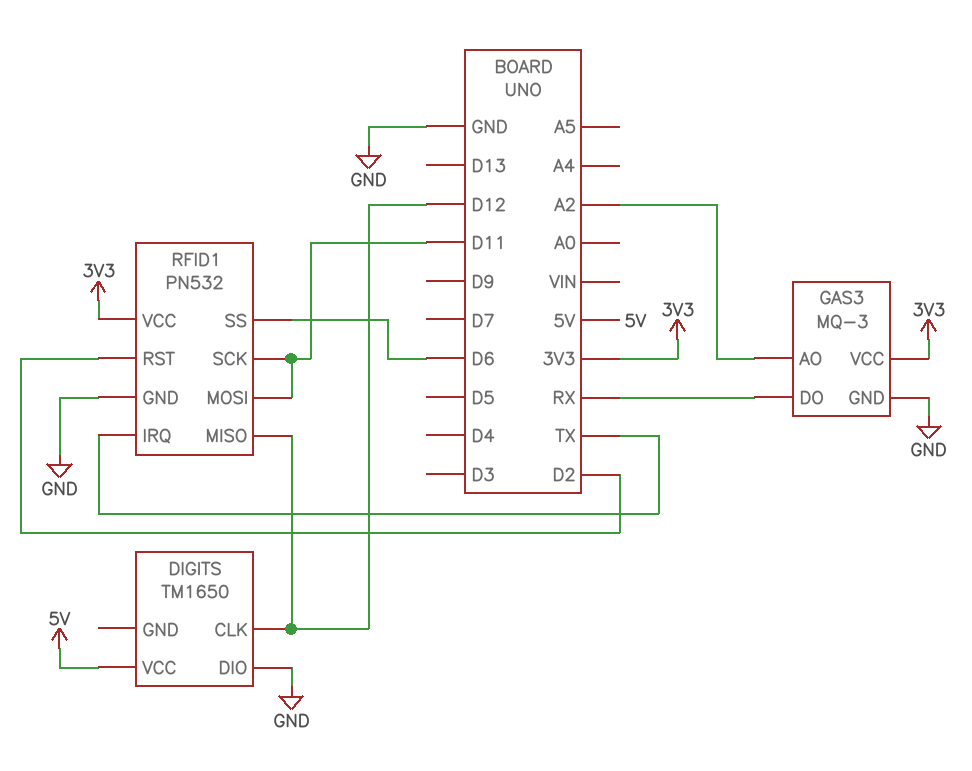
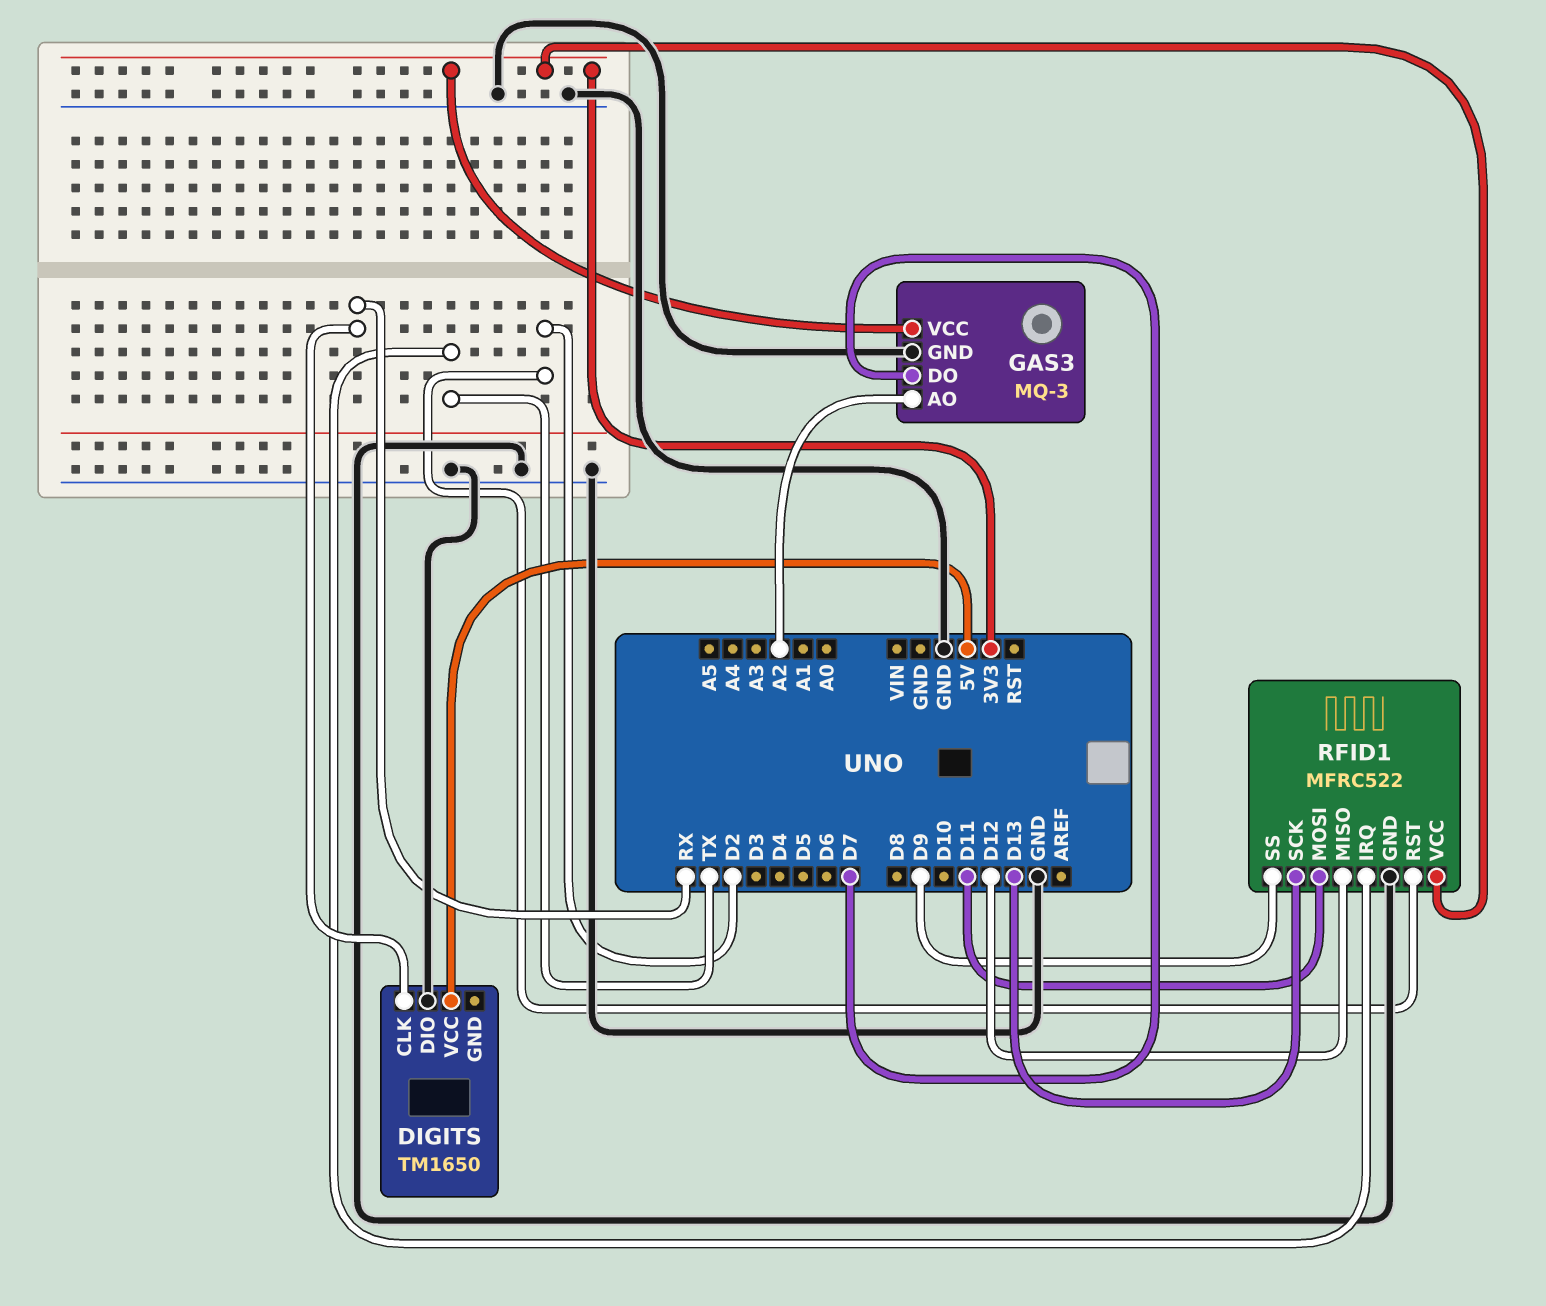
DIGITS pin CLK: D12 -> RX
GAS3 pin DO: RX -> D7
RFID1: PN532 -> MFRC522
RFID1 pin SCK: D11 -> D13
RFID1 pin SS: D6 -> D9

